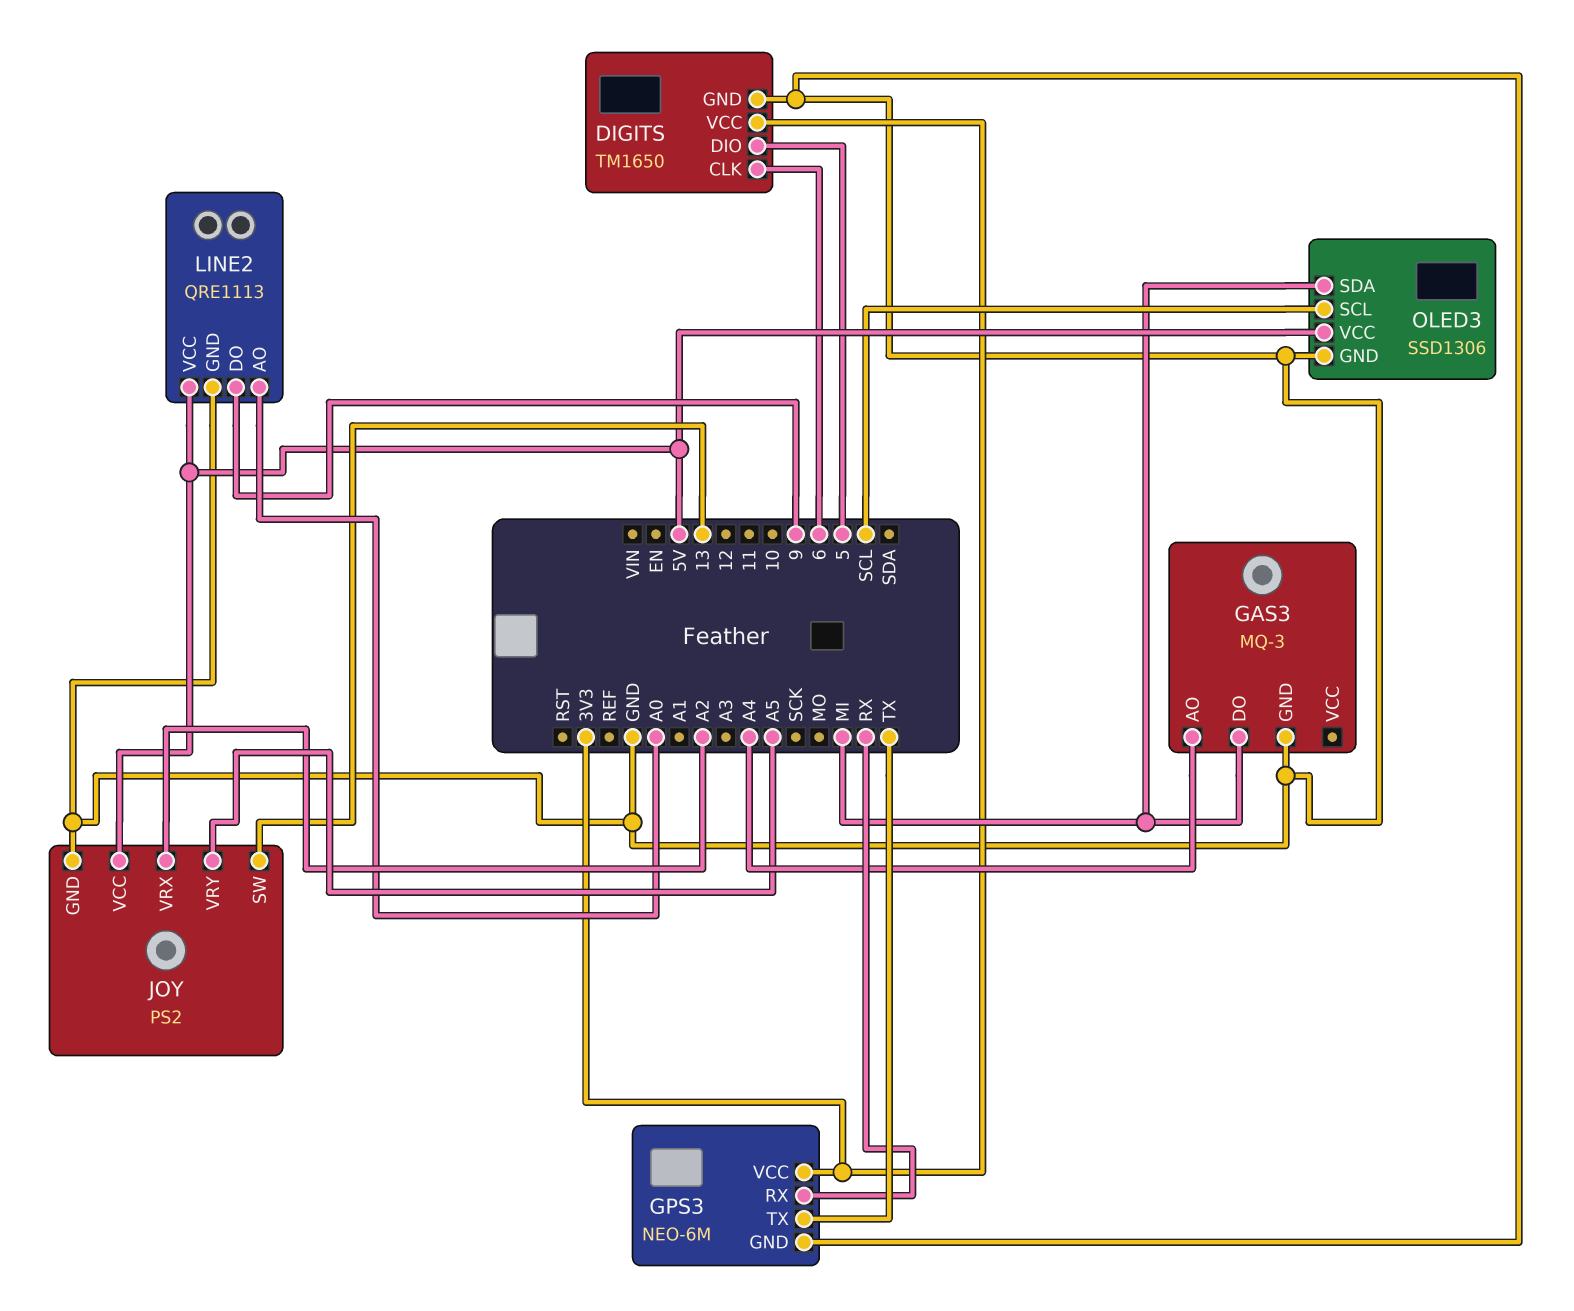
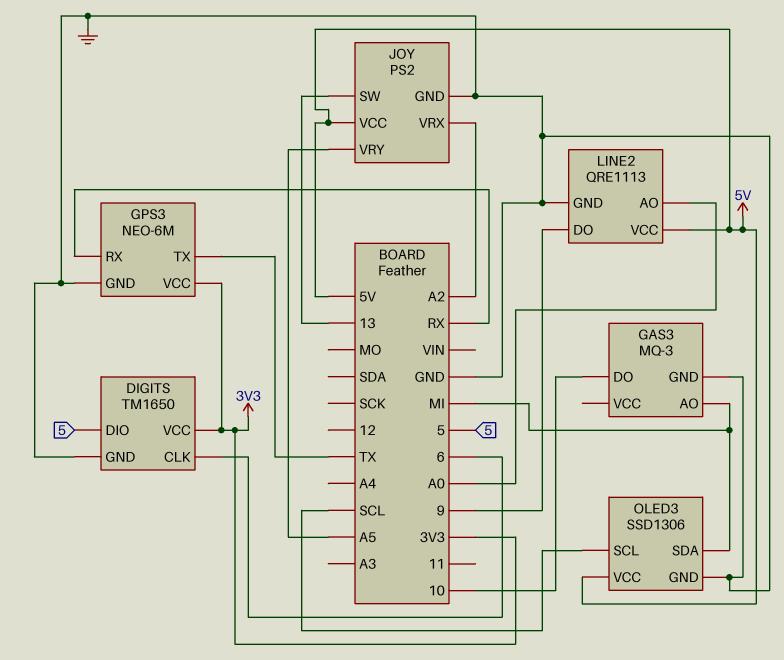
GAS3 pin AO: A4 -> MI
GAS3 pin DO: MI -> 10

